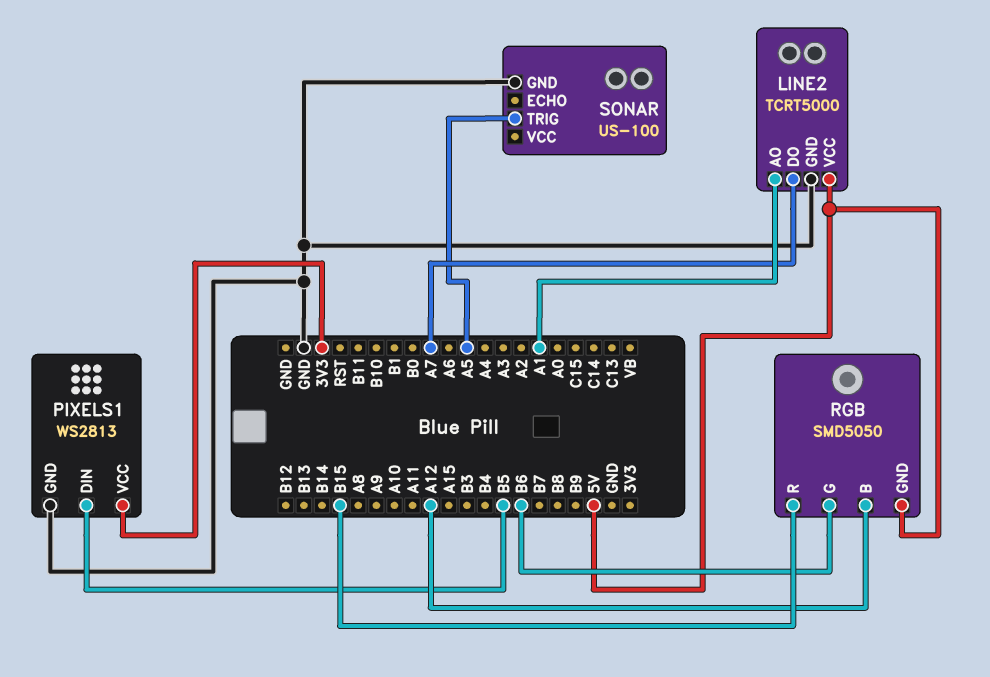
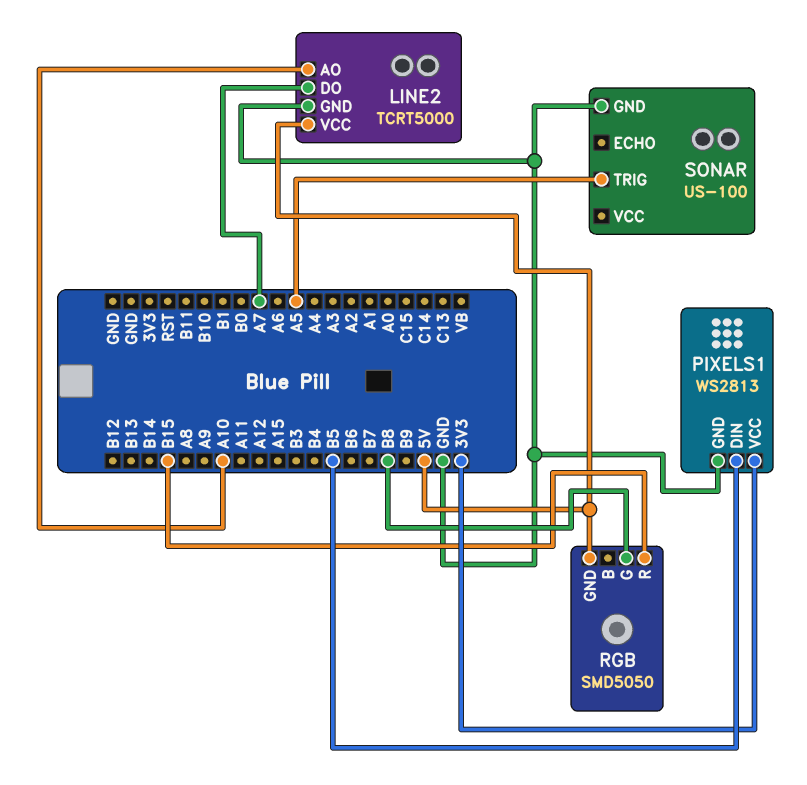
LINE2 pin AO: A1 -> A10
RGB pin B: A12 -> none
RGB pin G: B6 -> B8

